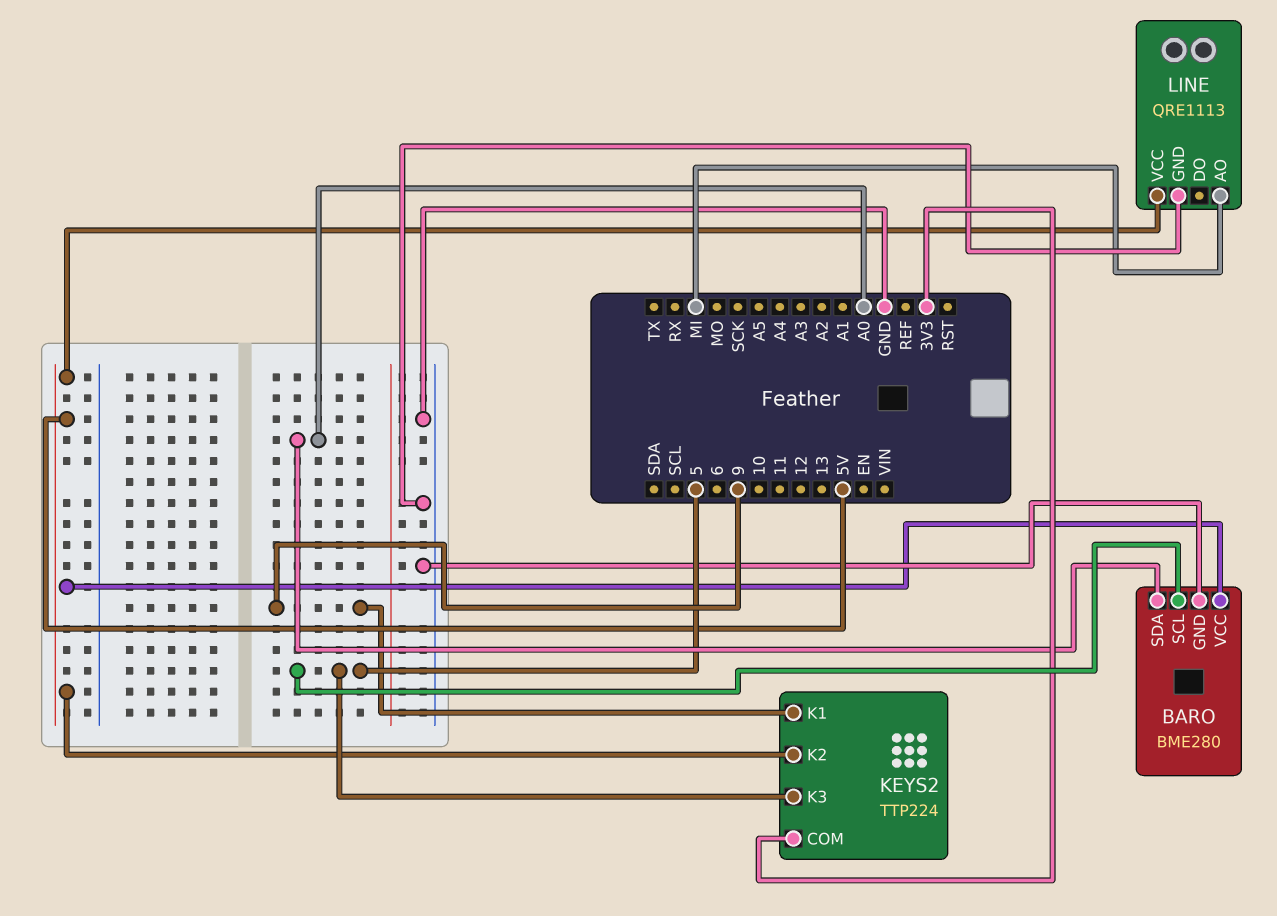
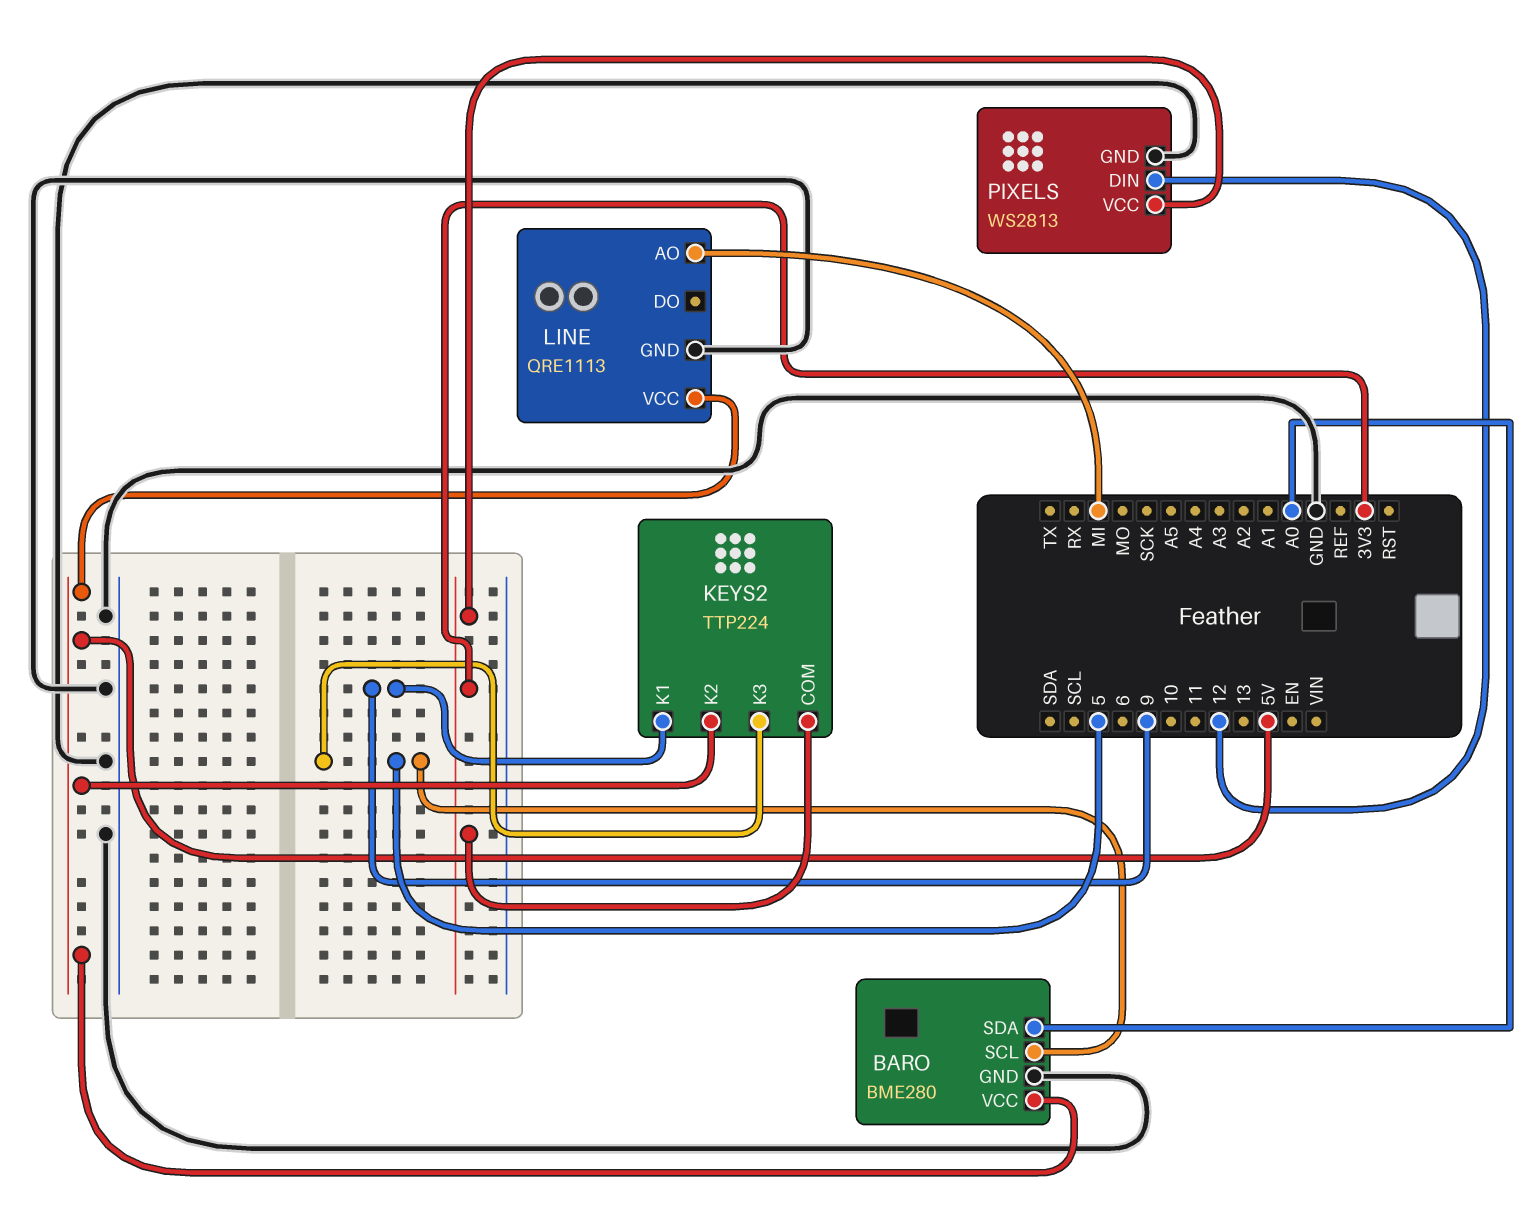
PIXELS: none -> WS2813
PIXELS pin DIN: none -> 12
PIXELS pin GND: none -> GND
PIXELS pin VCC: none -> 3V3

